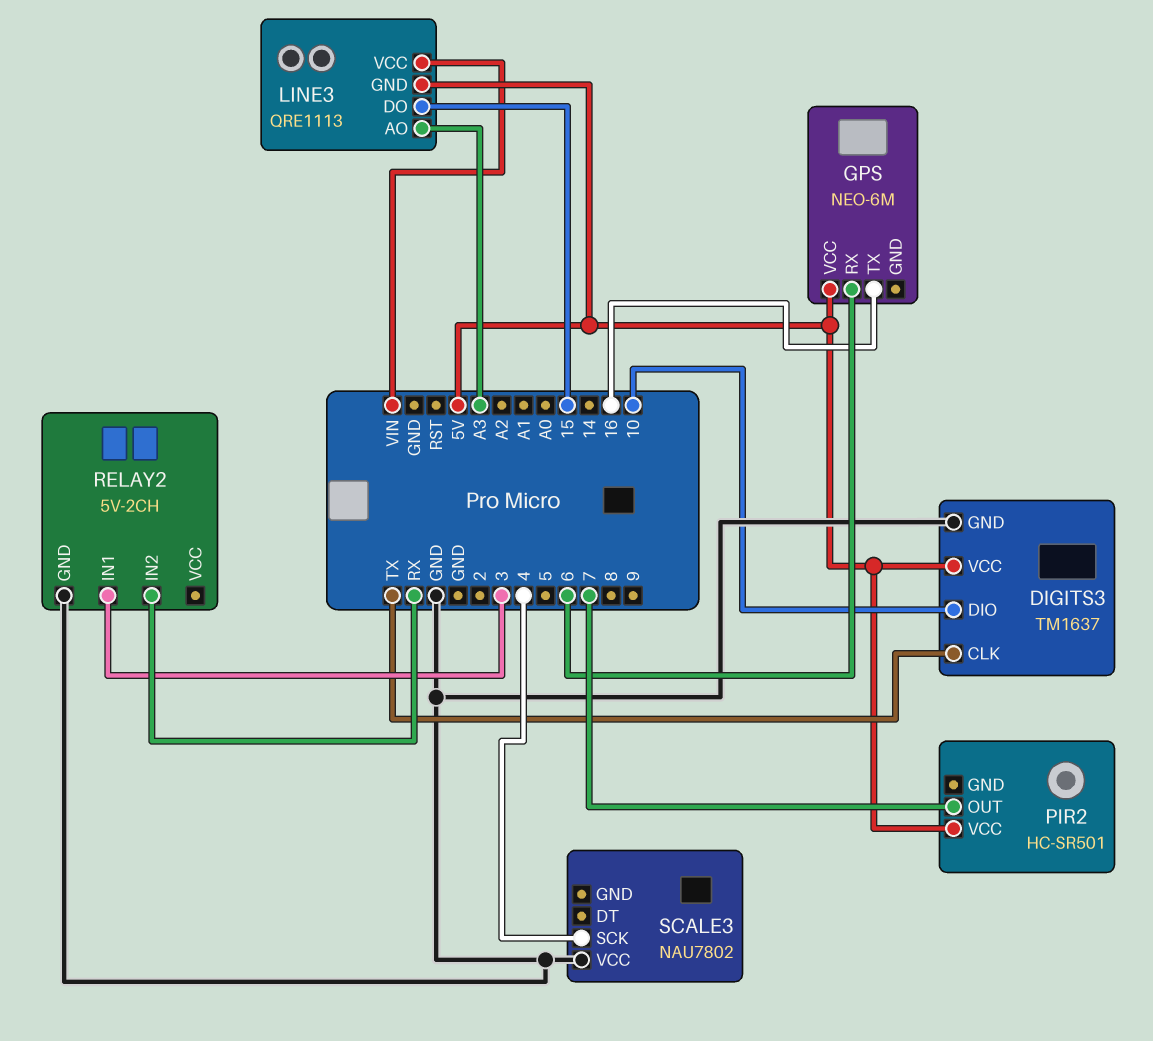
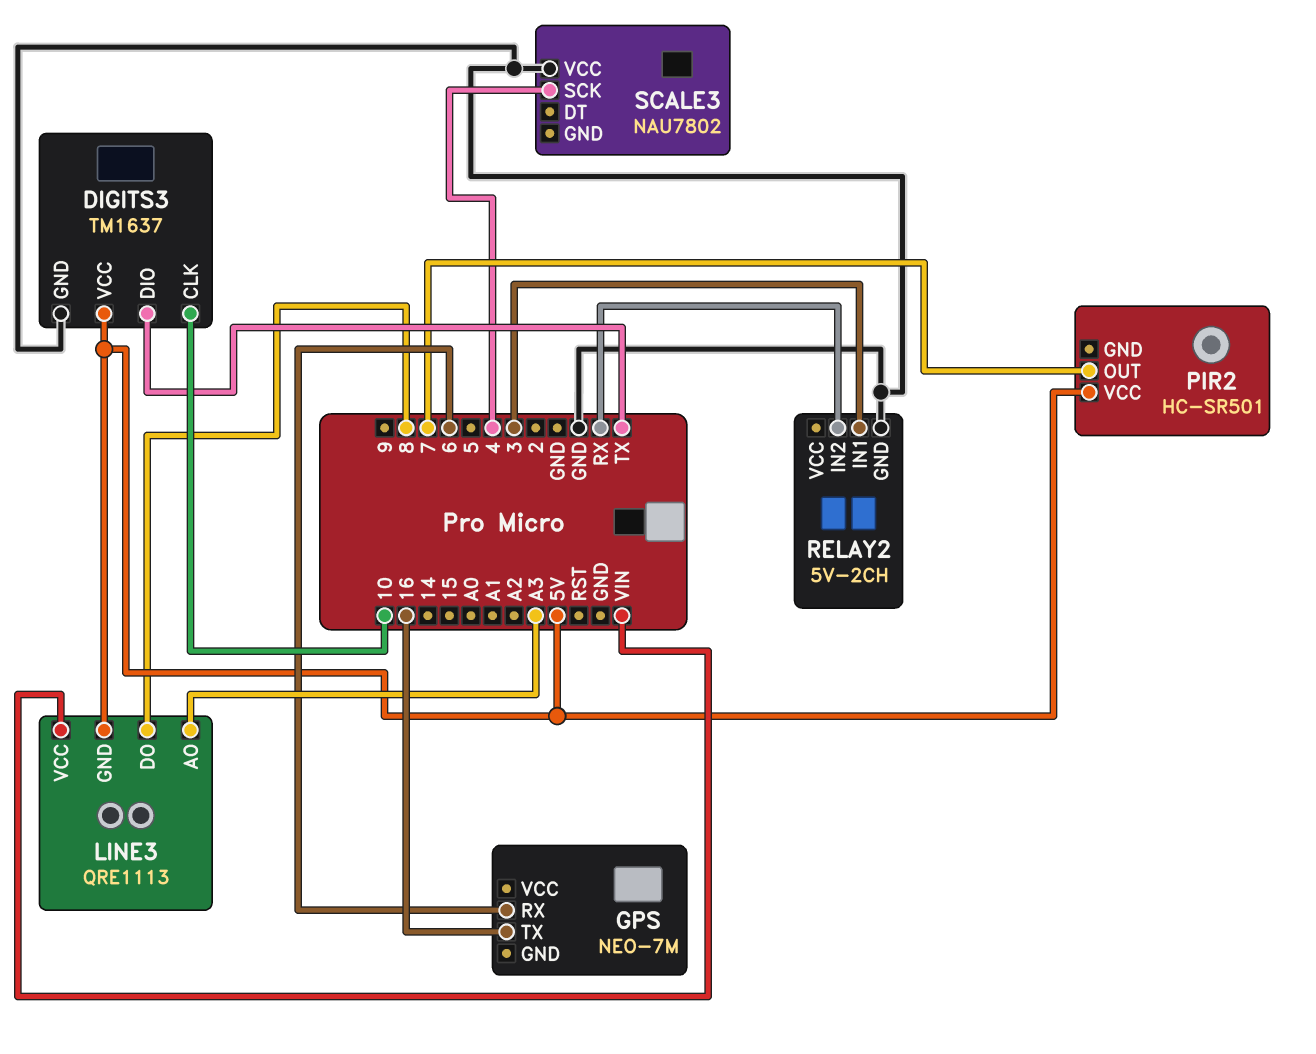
DIGITS3 pin CLK: TX -> 10
DIGITS3 pin DIO: 10 -> TX
GPS: NEO-6M -> NEO-7M
GPS pin VCC: 5V -> none
LINE3 pin DO: 15 -> 8

